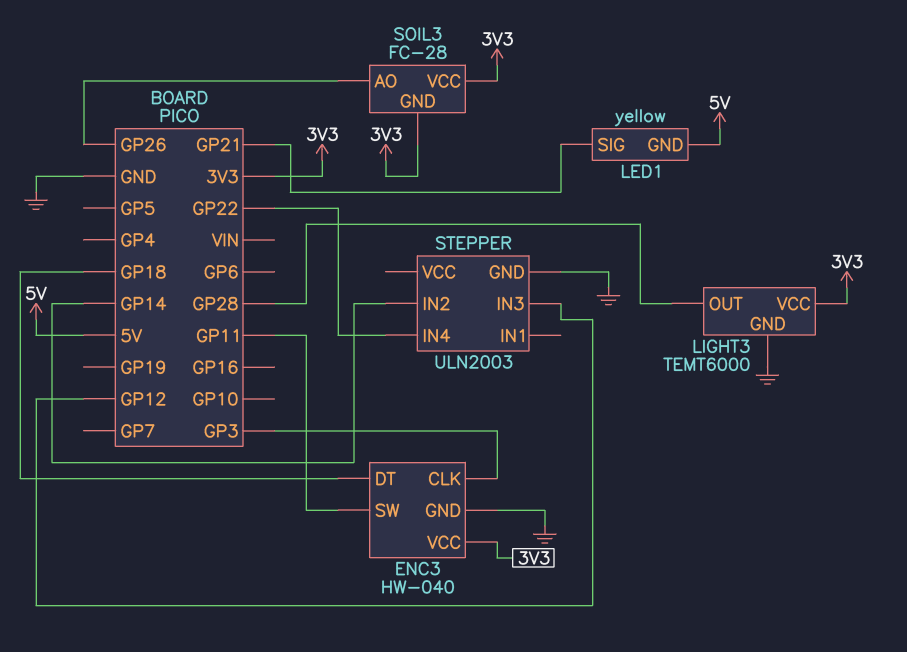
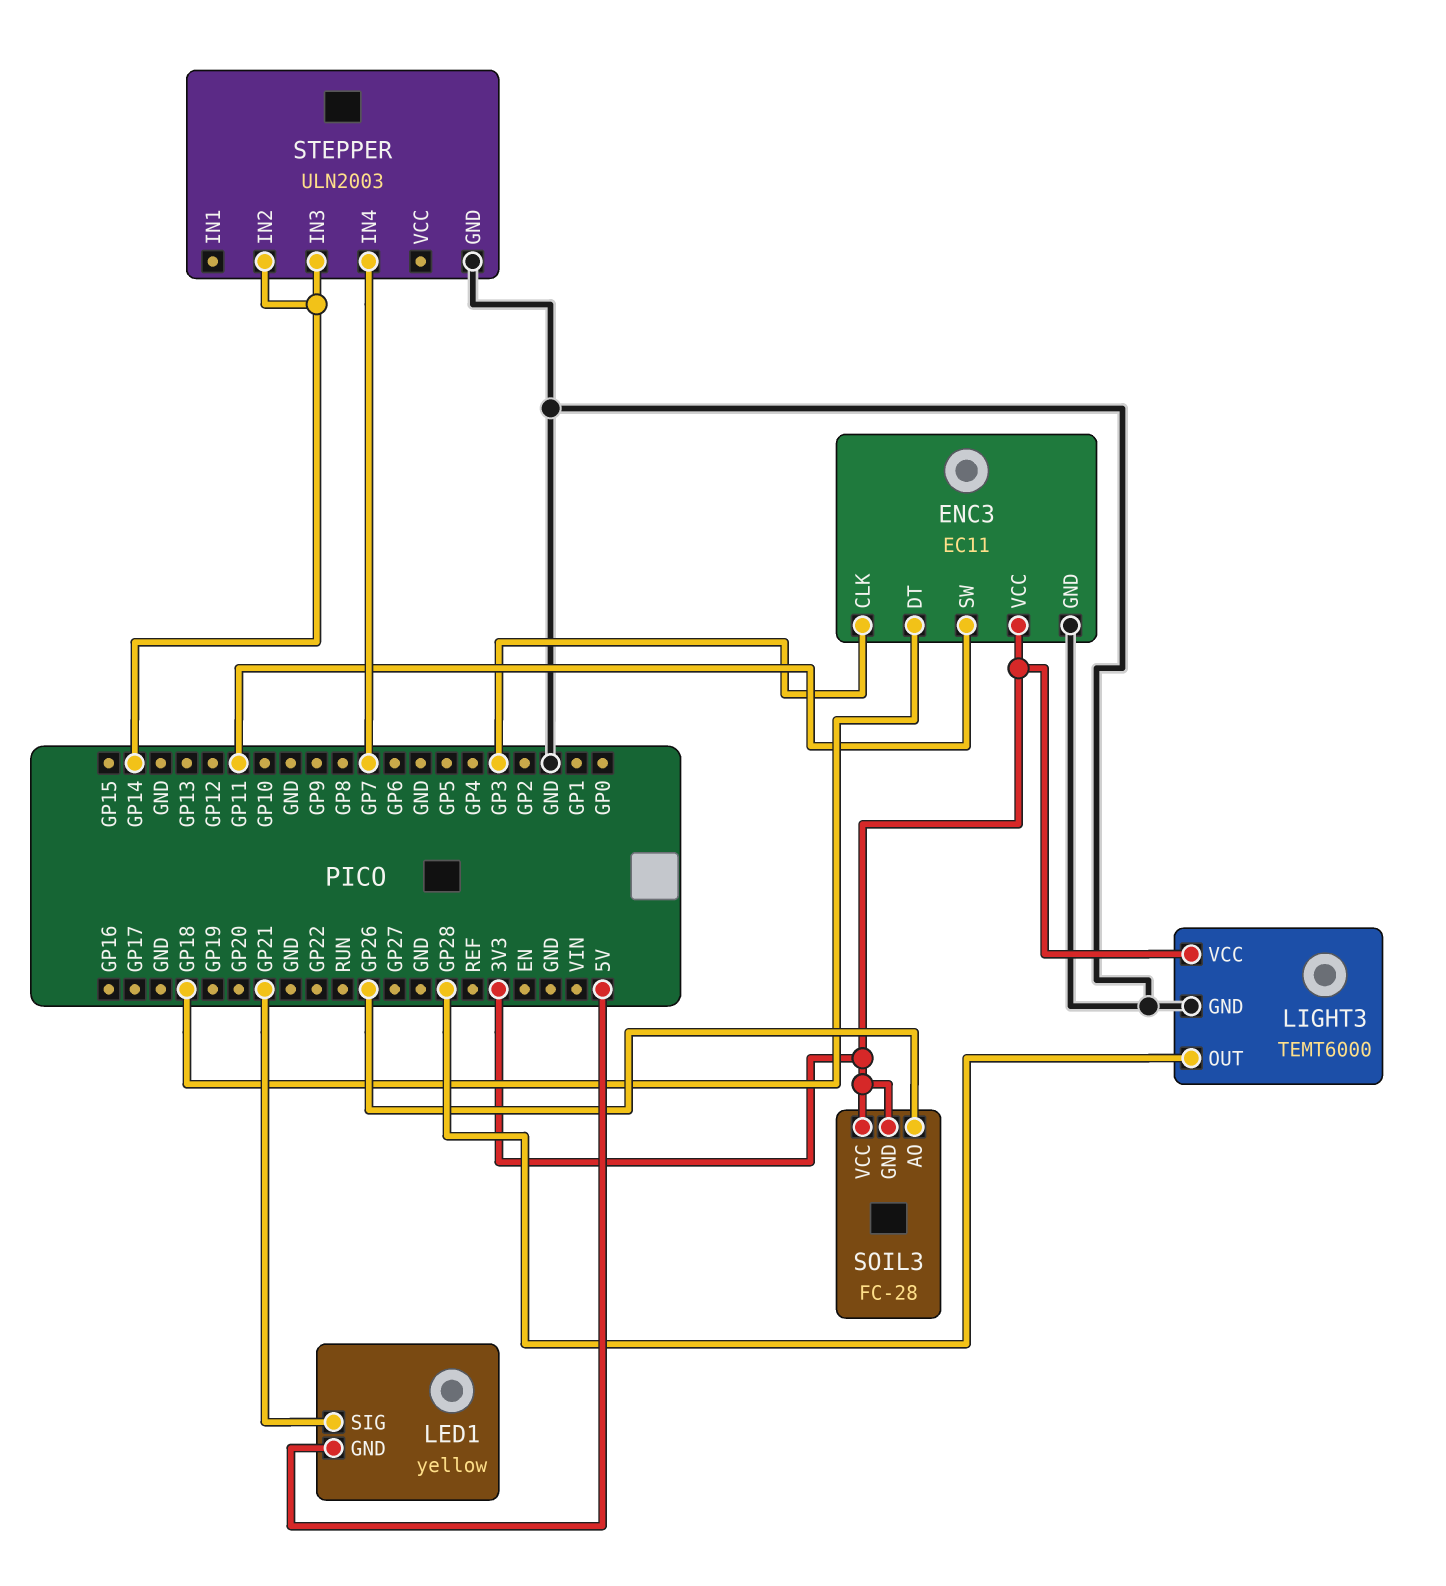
ENC3: HW-040 -> EC11
STEPPER pin IN3: GP12 -> GP14
STEPPER pin IN4: GP22 -> GP7

